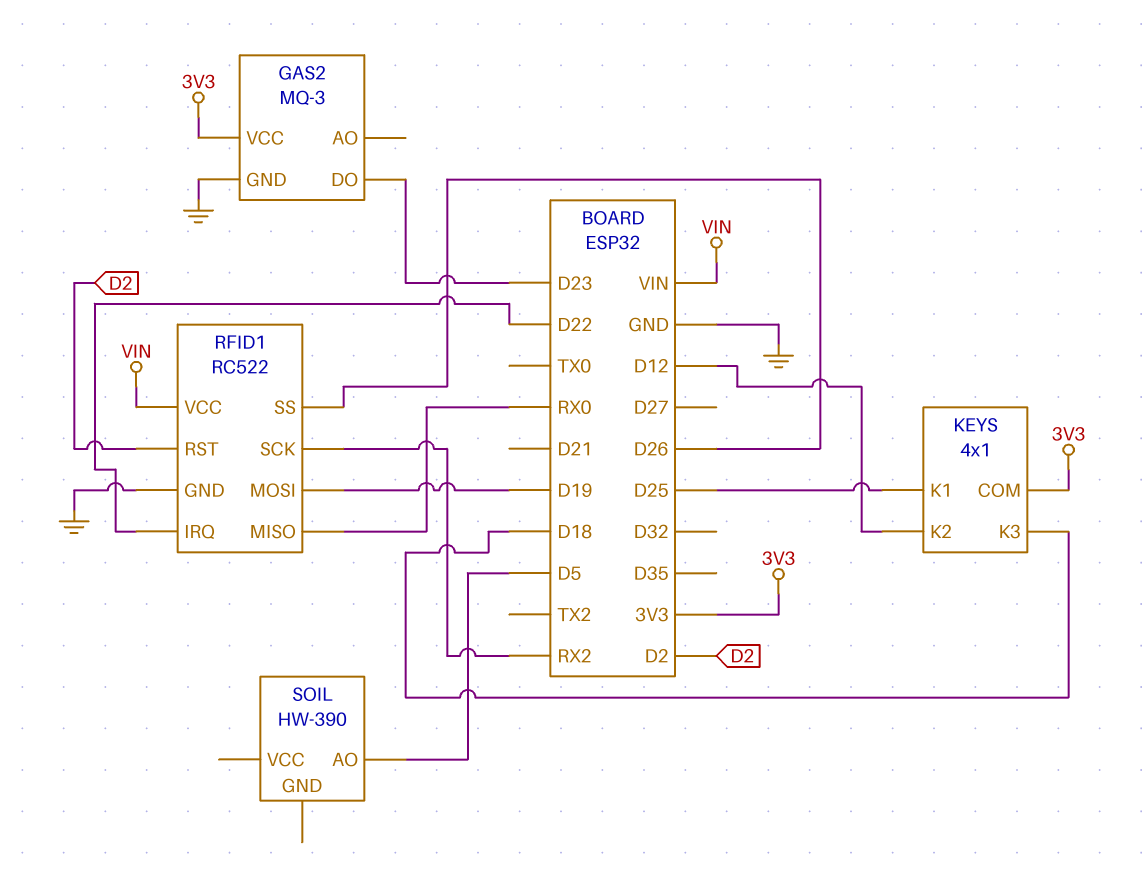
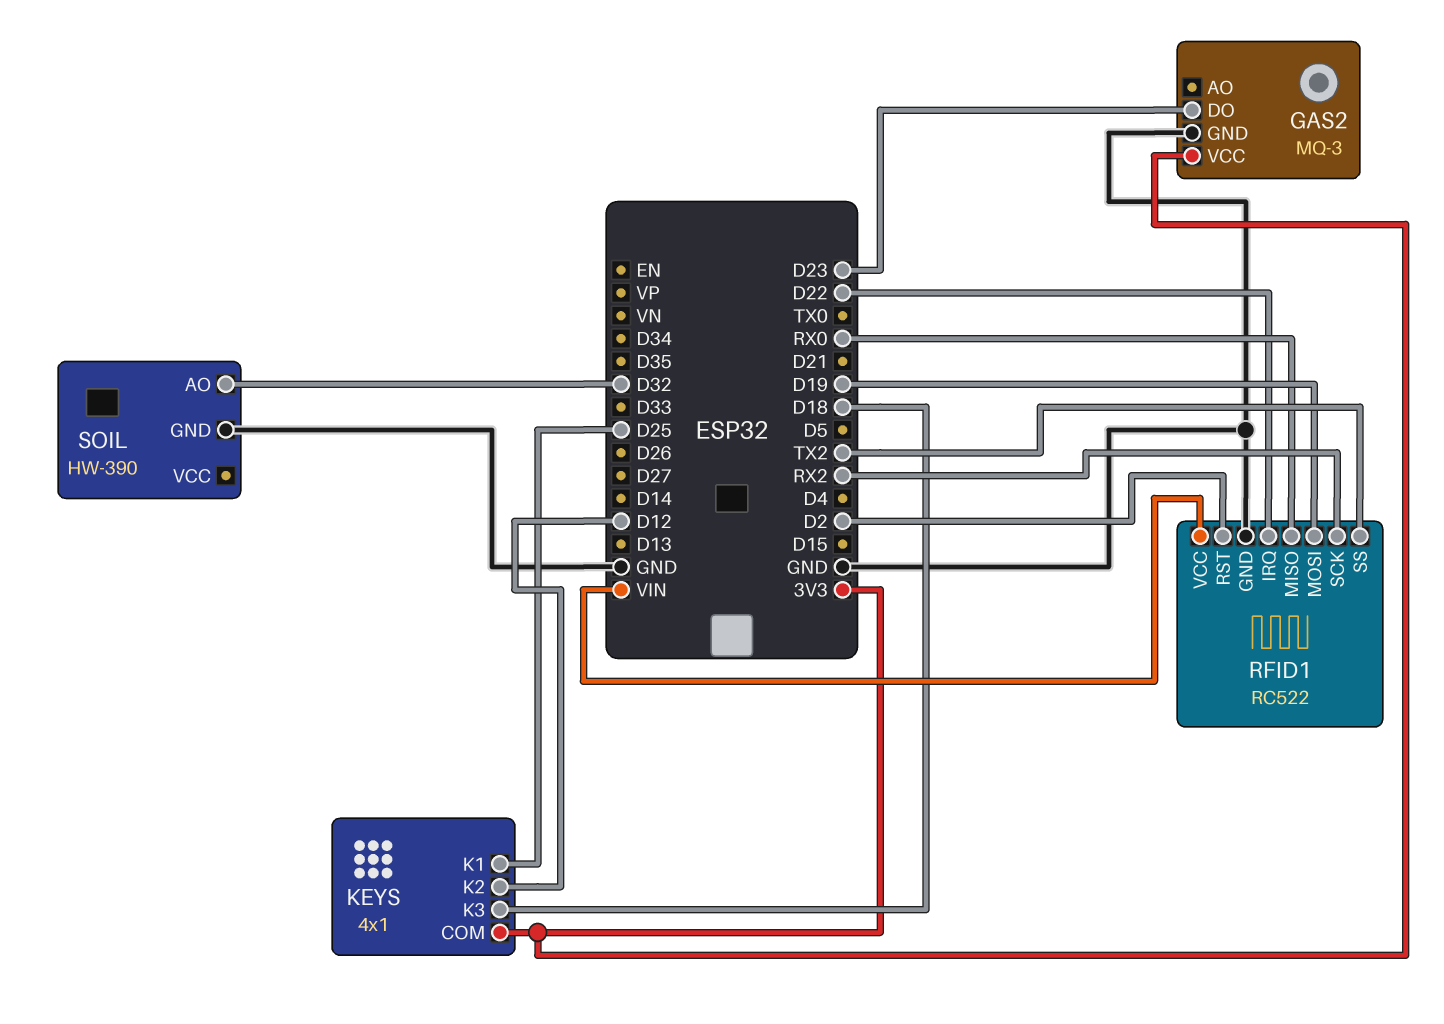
RFID1 pin SS: D26 -> TX2
SOIL pin AO: D5 -> D32
SOIL pin GND: none -> GND

